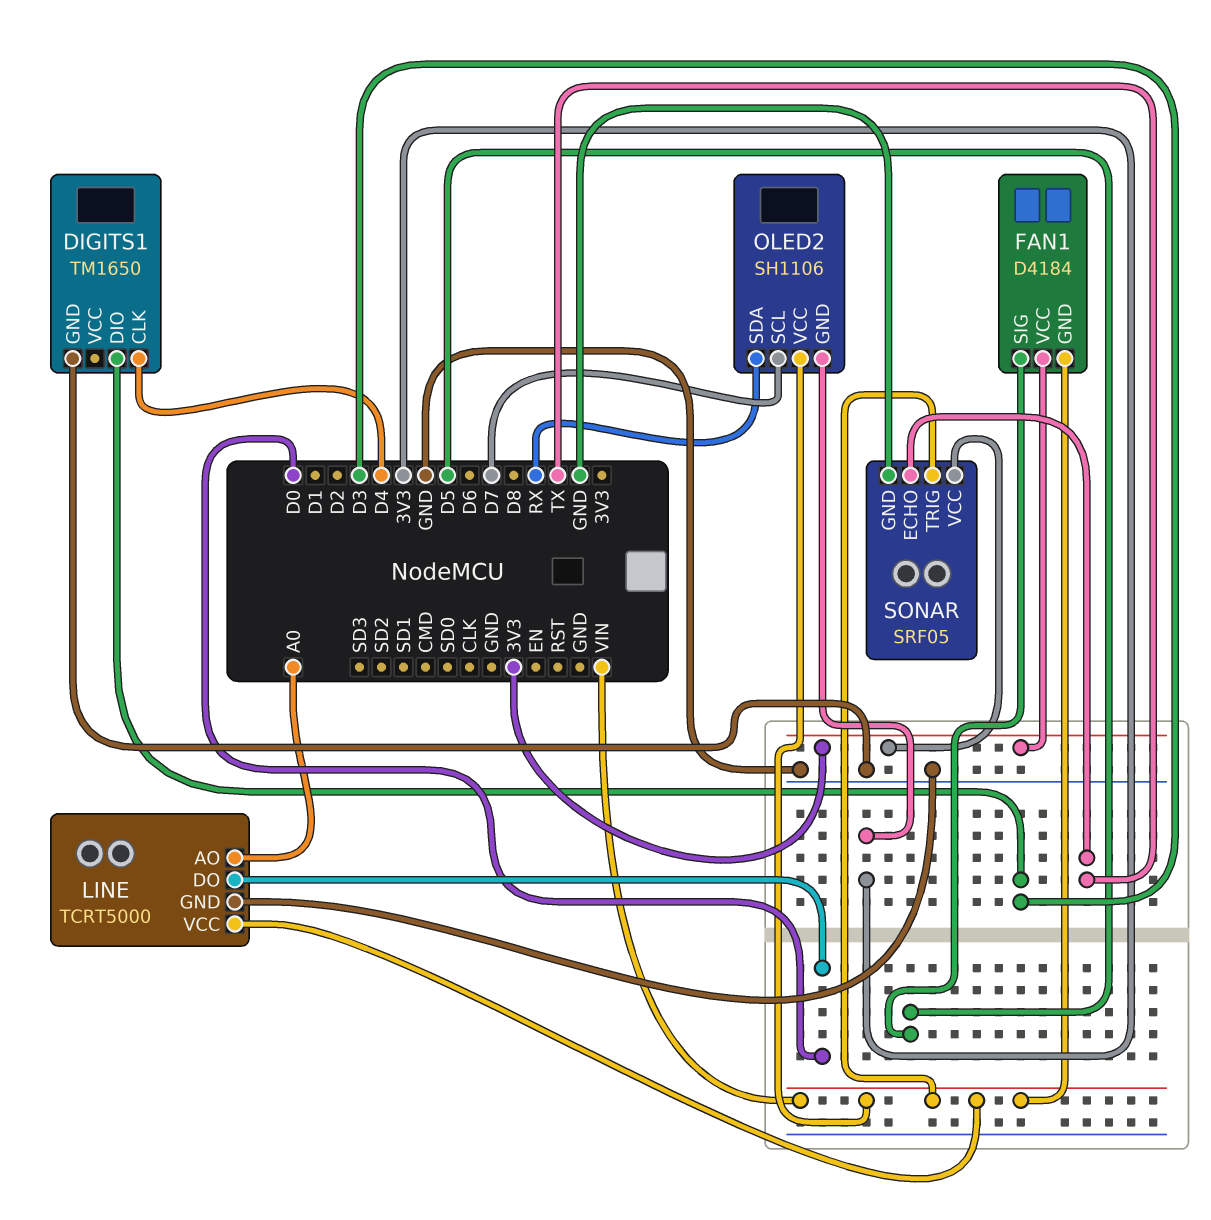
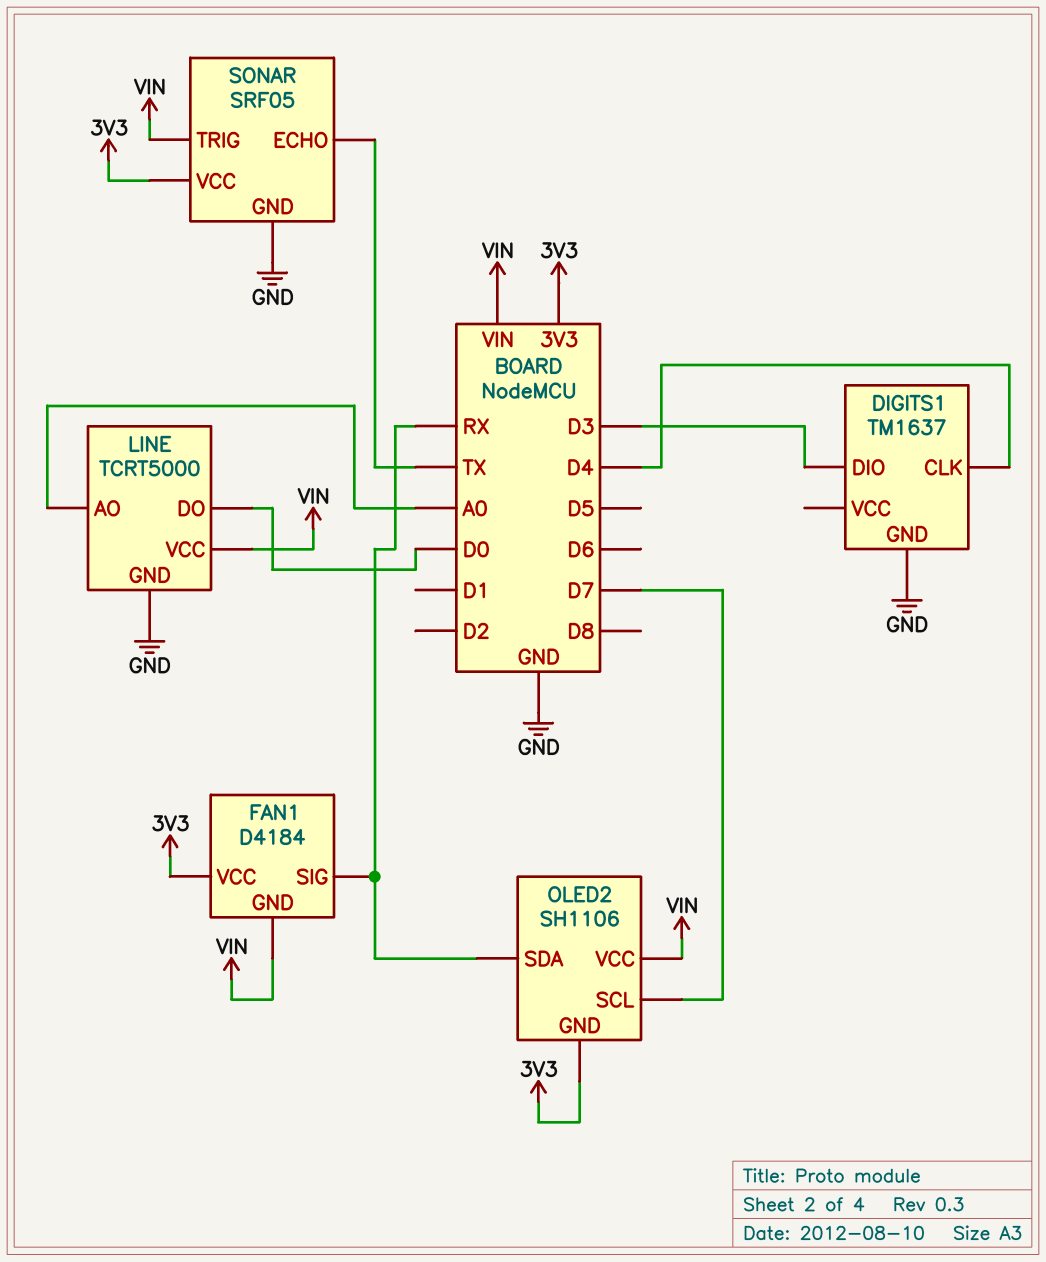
DIGITS1: TM1650 -> TM1637
FAN1 pin SIG: D5 -> RX

